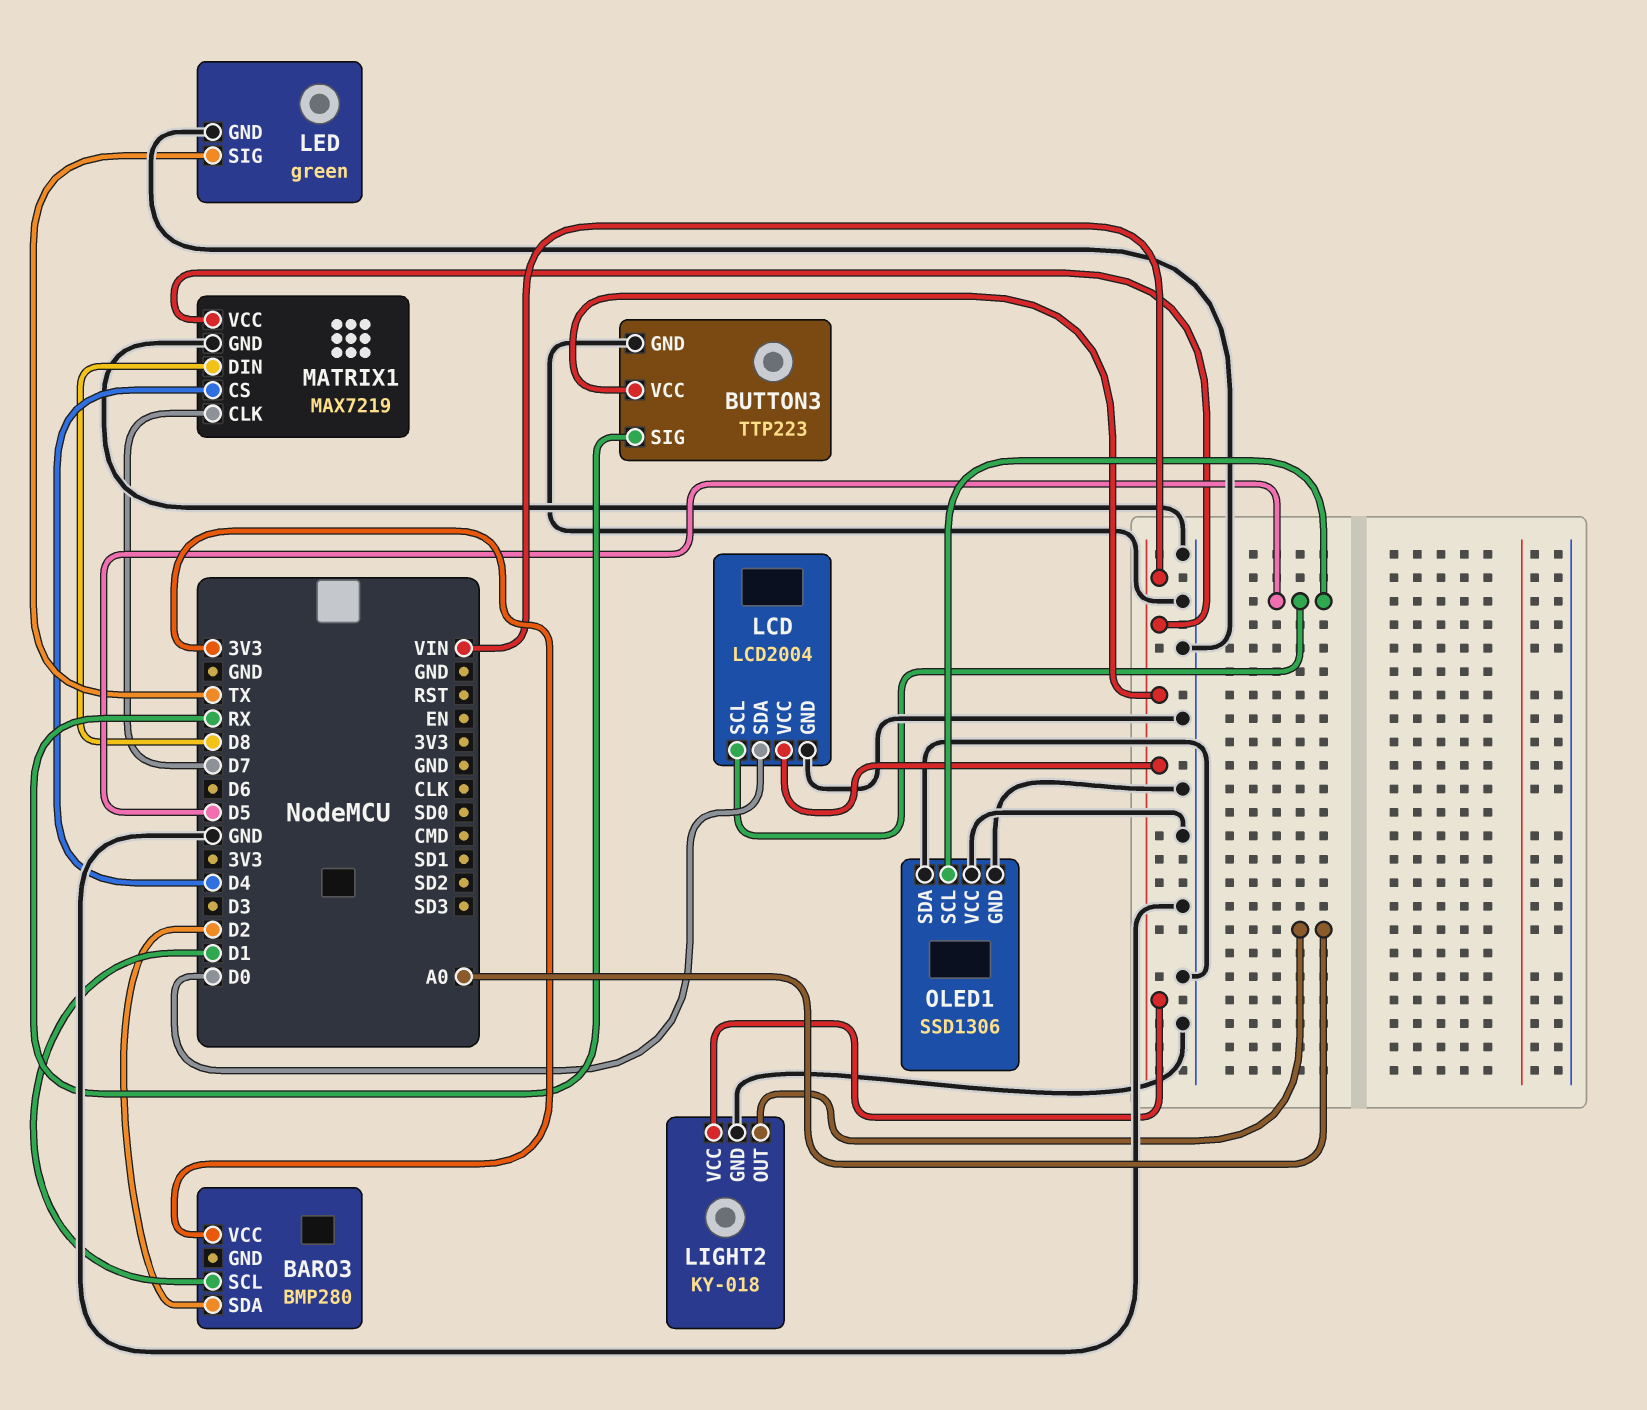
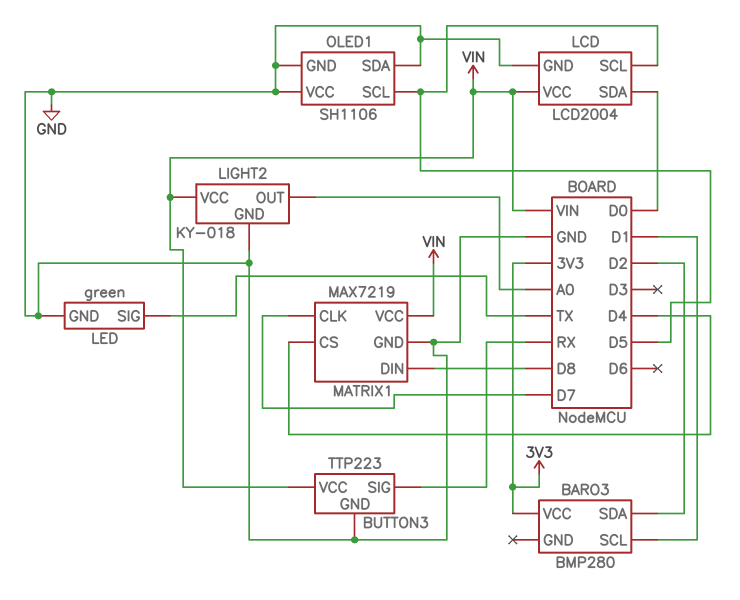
OLED1: SSD1306 -> SH1106

